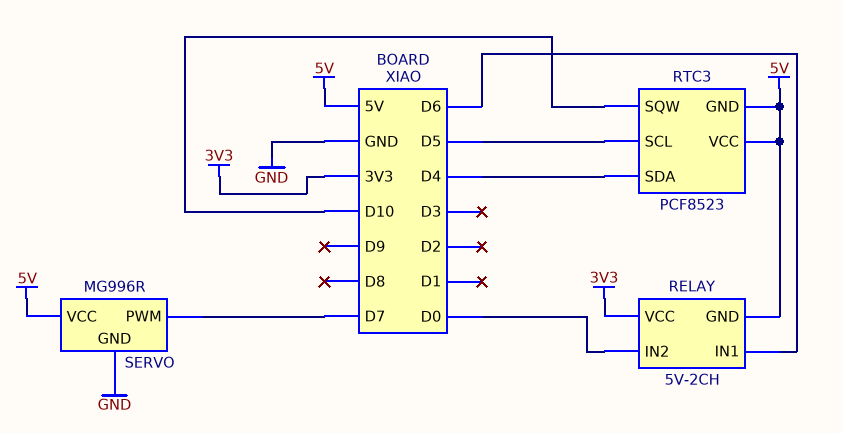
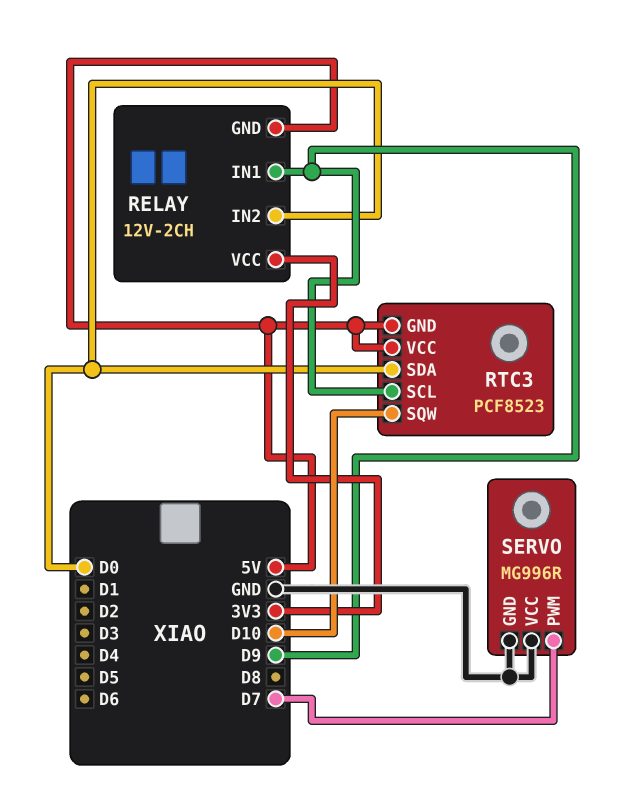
RELAY: 5V-2CH -> 12V-2CH
RELAY pin IN1: D6 -> D9
RTC3 pin SCL: D5 -> D9
RTC3 pin SDA: D4 -> D0
SERVO pin VCC: 5V -> GND

